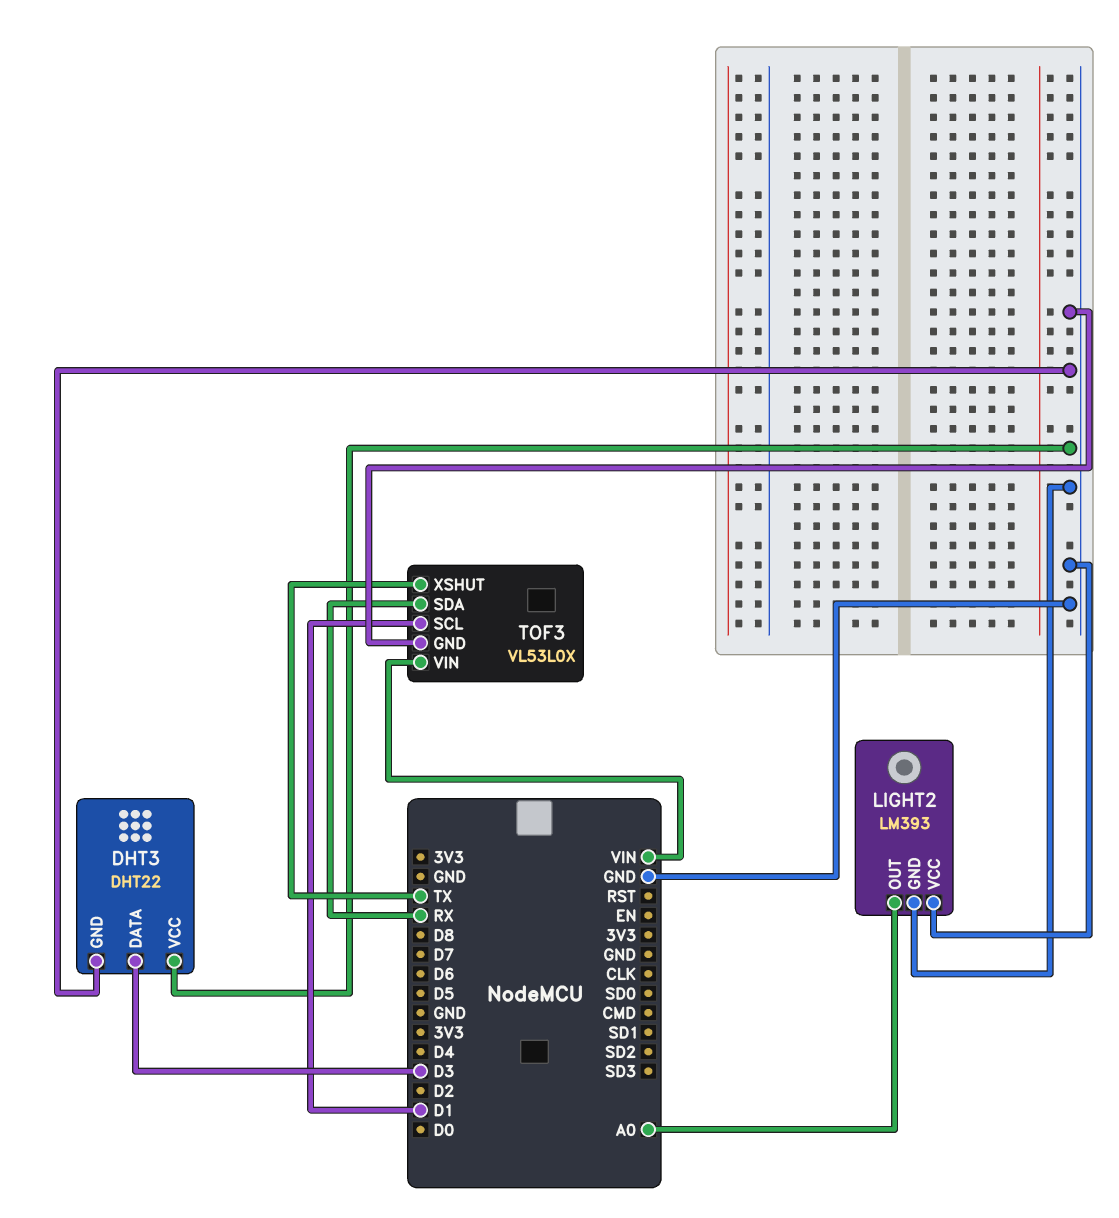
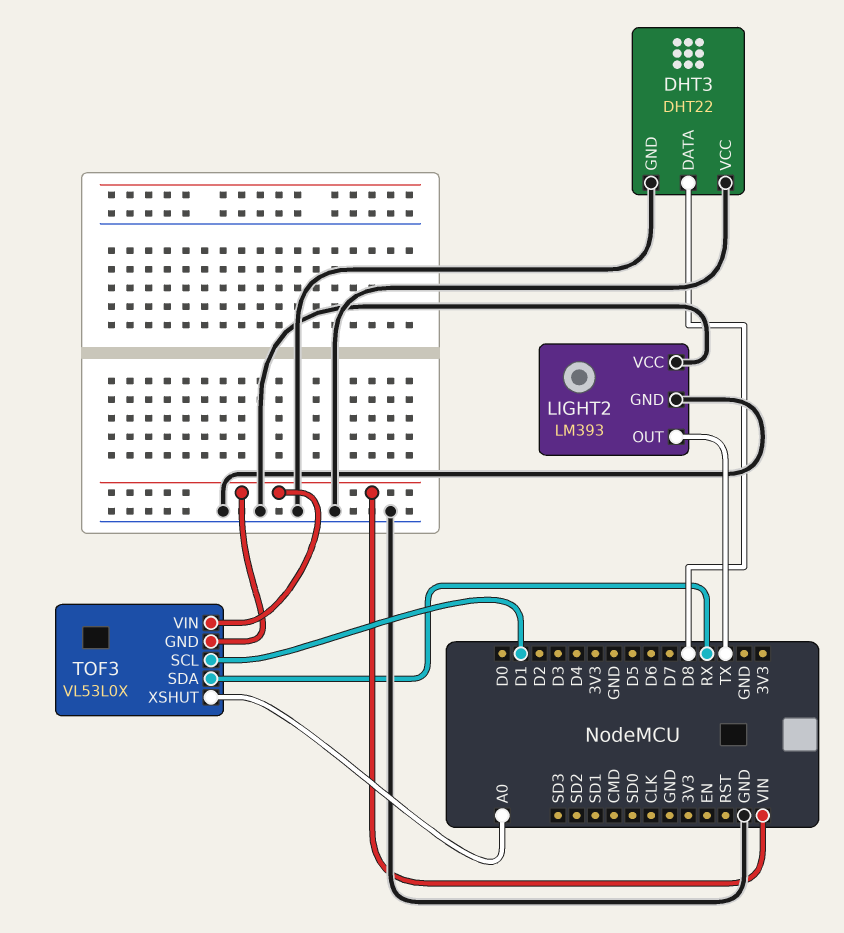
DHT3 pin DATA: D3 -> D8
LIGHT2 pin OUT: A0 -> TX
TOF3 pin GND: GND -> VIN
TOF3 pin XSHUT: TX -> A0

